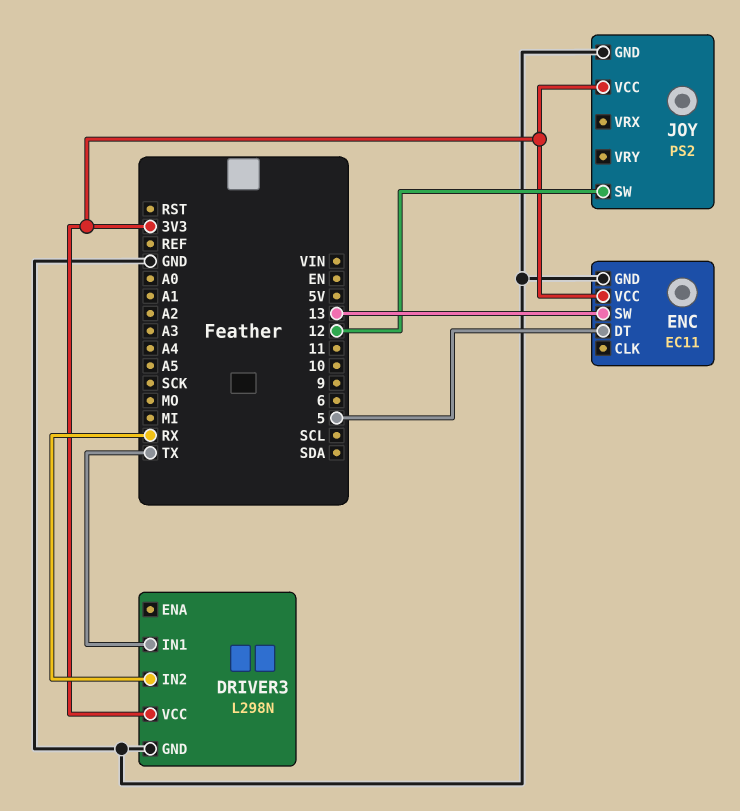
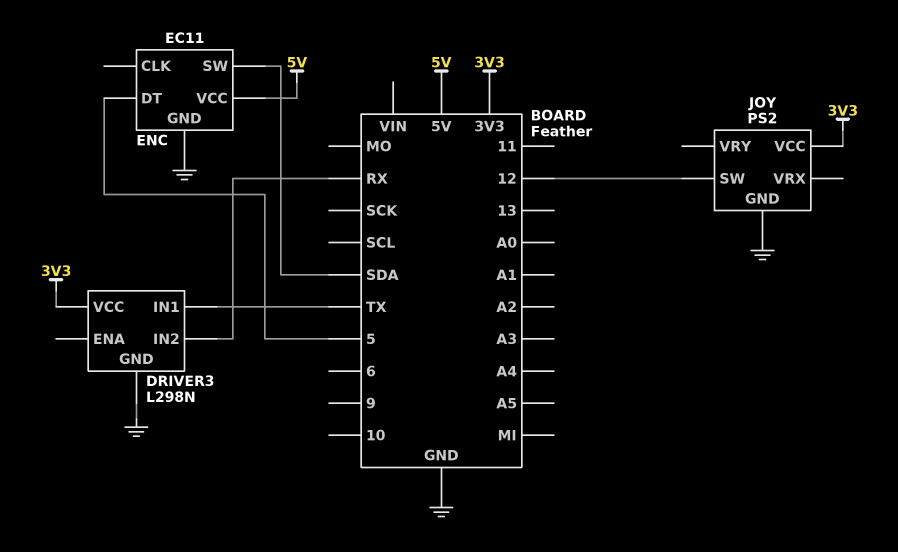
ENC pin SW: 13 -> SDA
ENC pin VCC: 3V3 -> 5V

